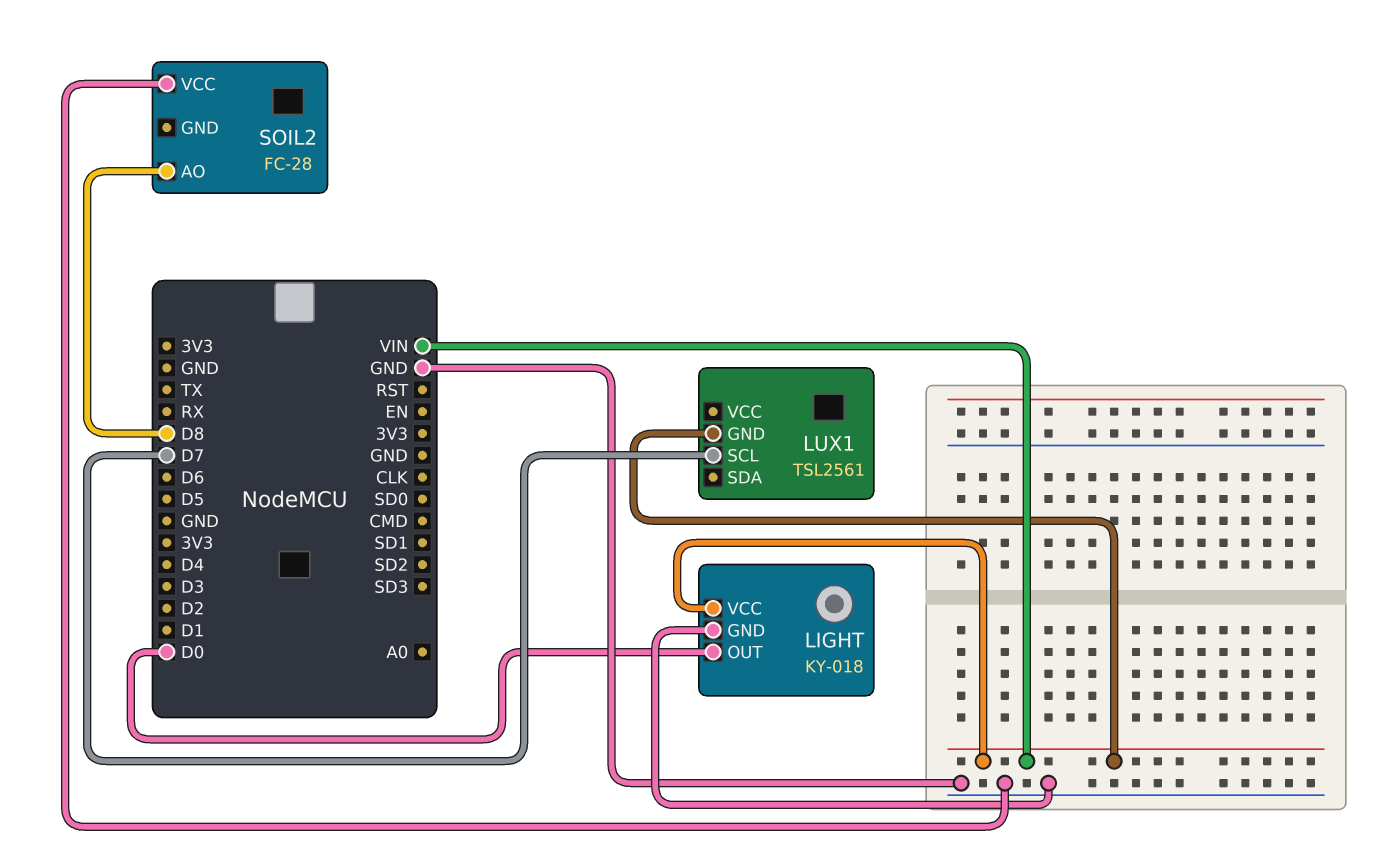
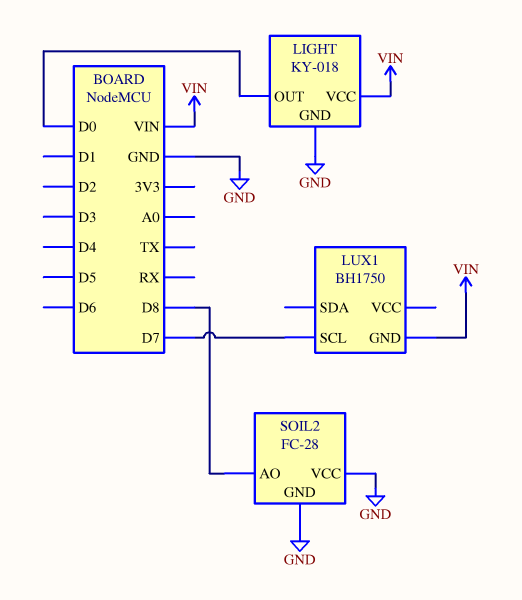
LUX1: TSL2561 -> BH1750
SOIL2 pin GND: none -> GND

